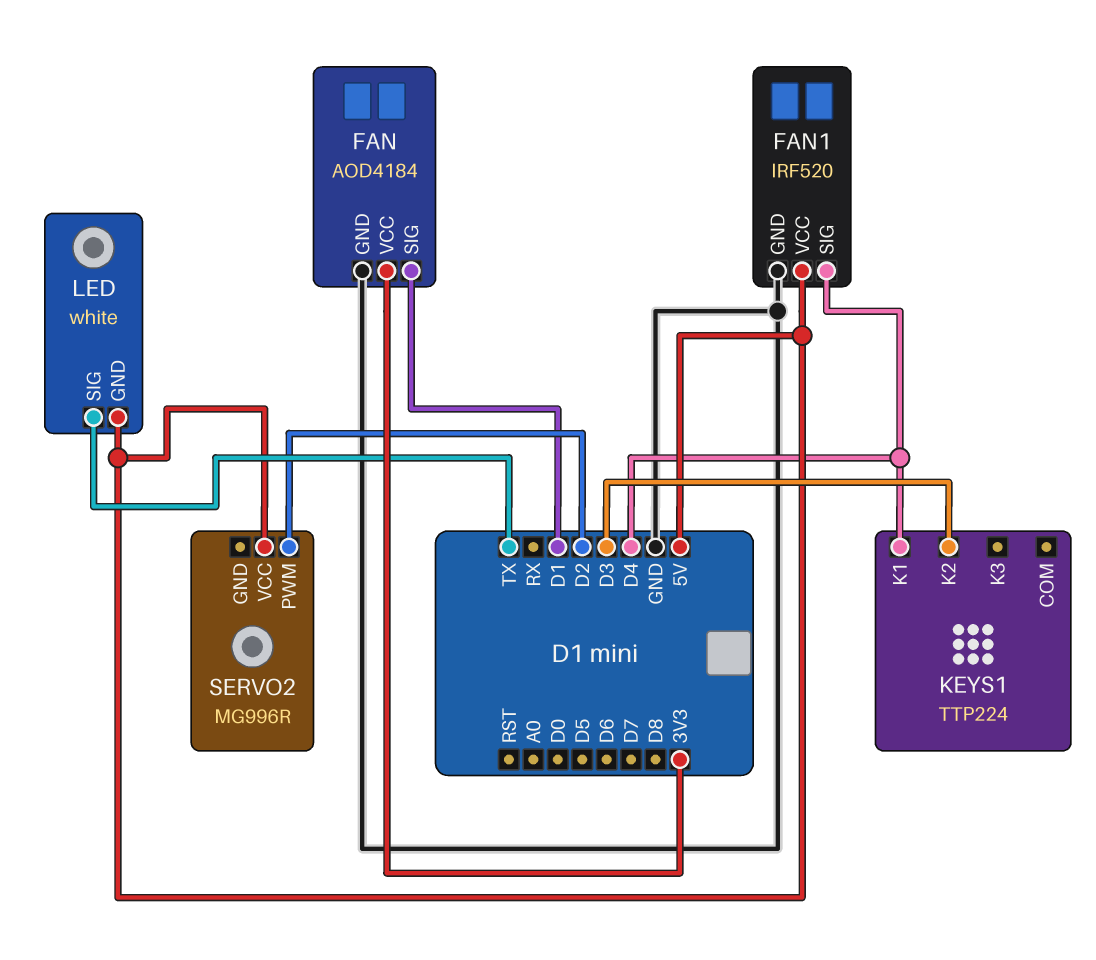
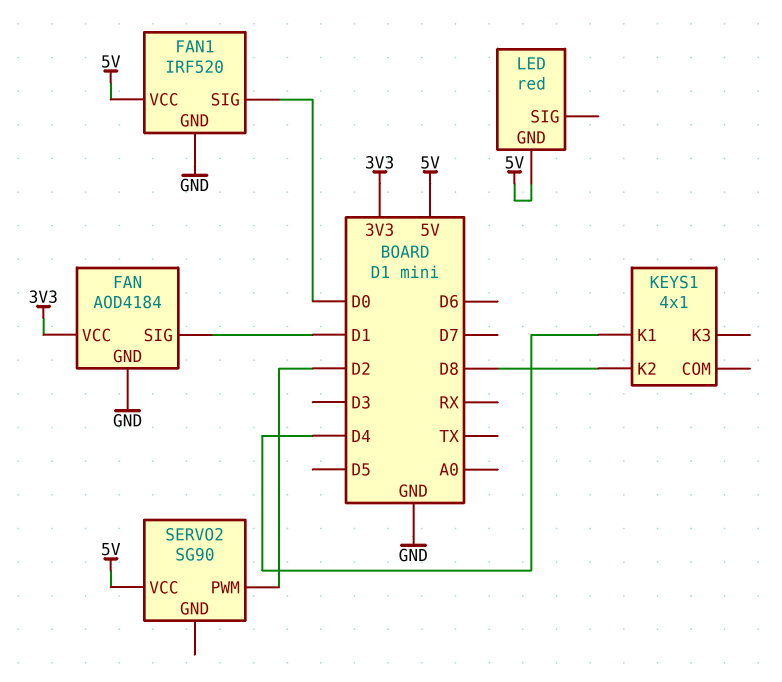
FAN1 pin SIG: D4 -> D0
KEYS1: TTP224 -> 4x1
KEYS1 pin K2: D3 -> D8
LED: white -> red
LED pin SIG: TX -> none
SERVO2: MG996R -> SG90

